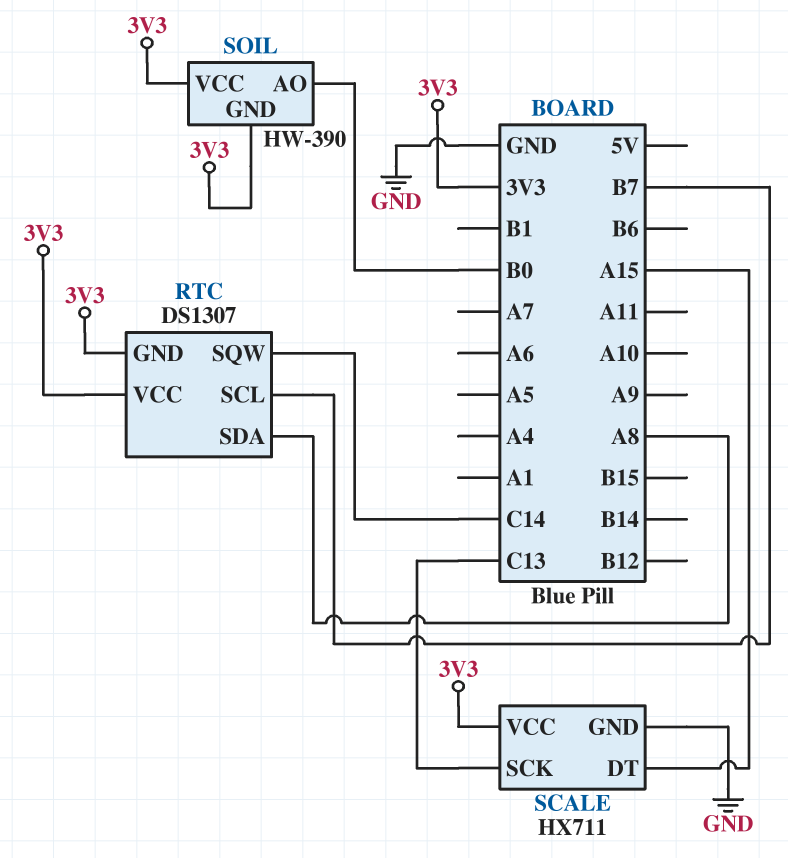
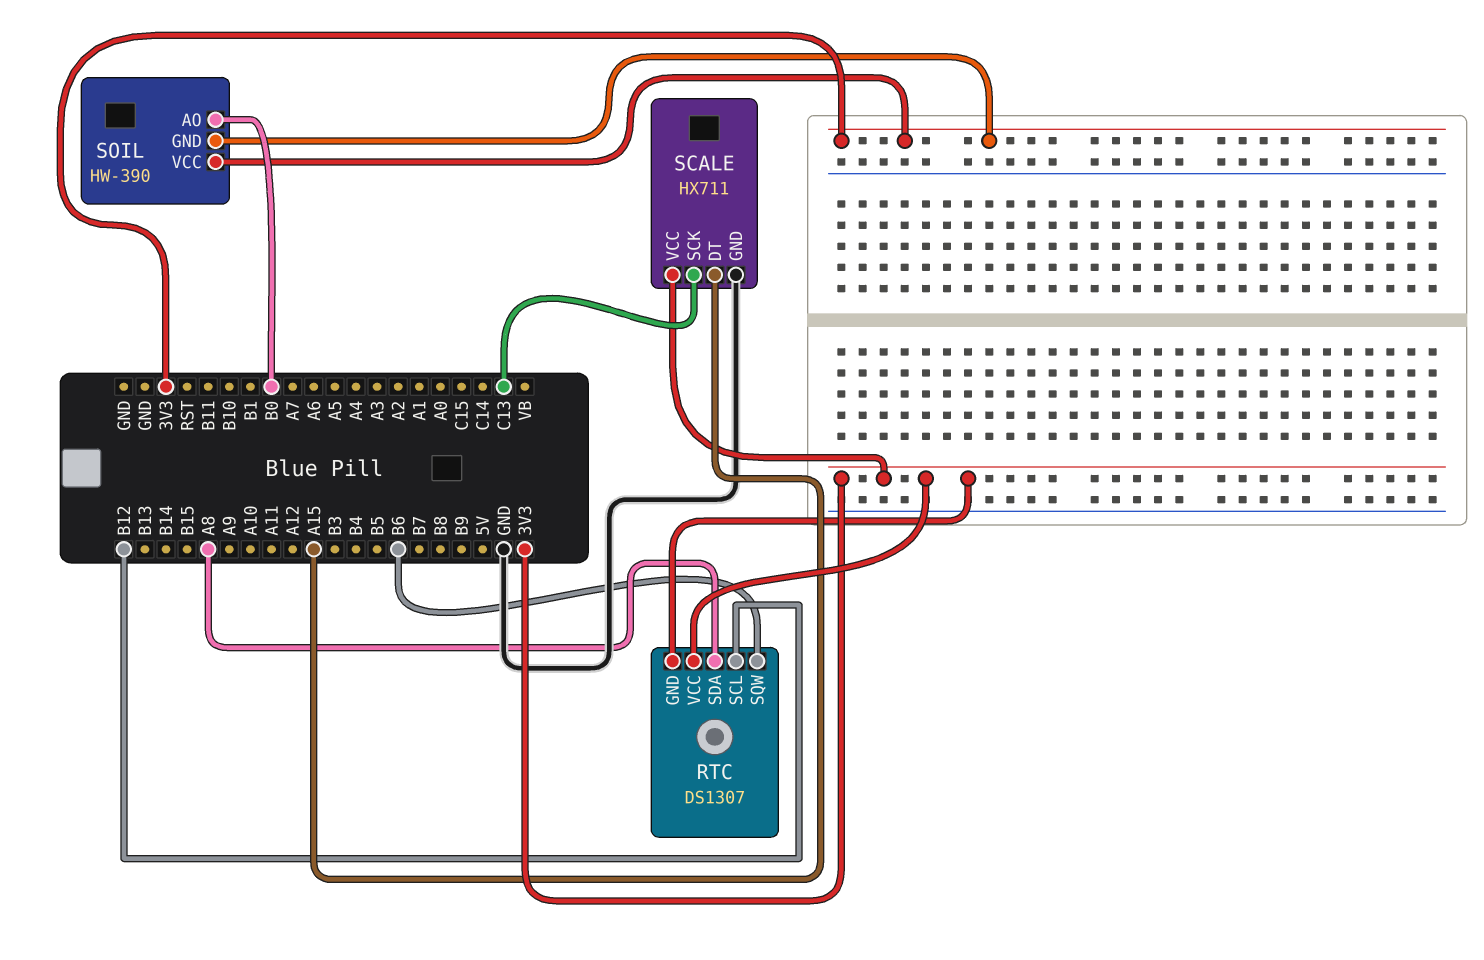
RTC pin SCL: B7 -> B12
RTC pin SQW: C14 -> B6

